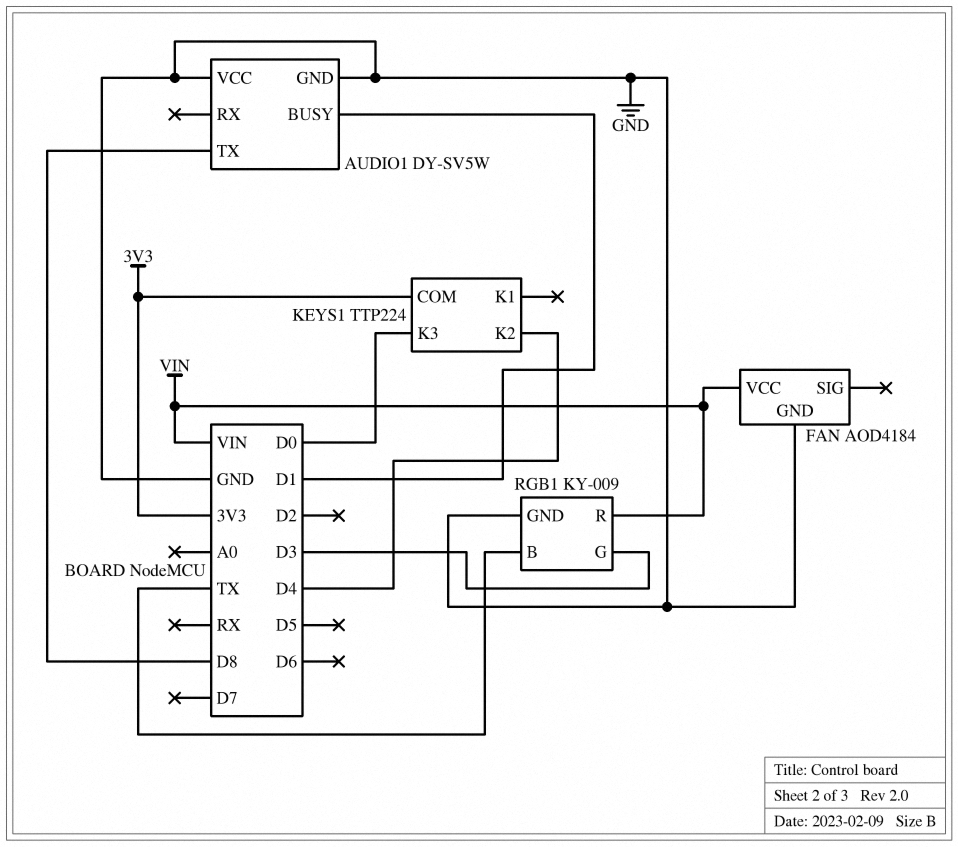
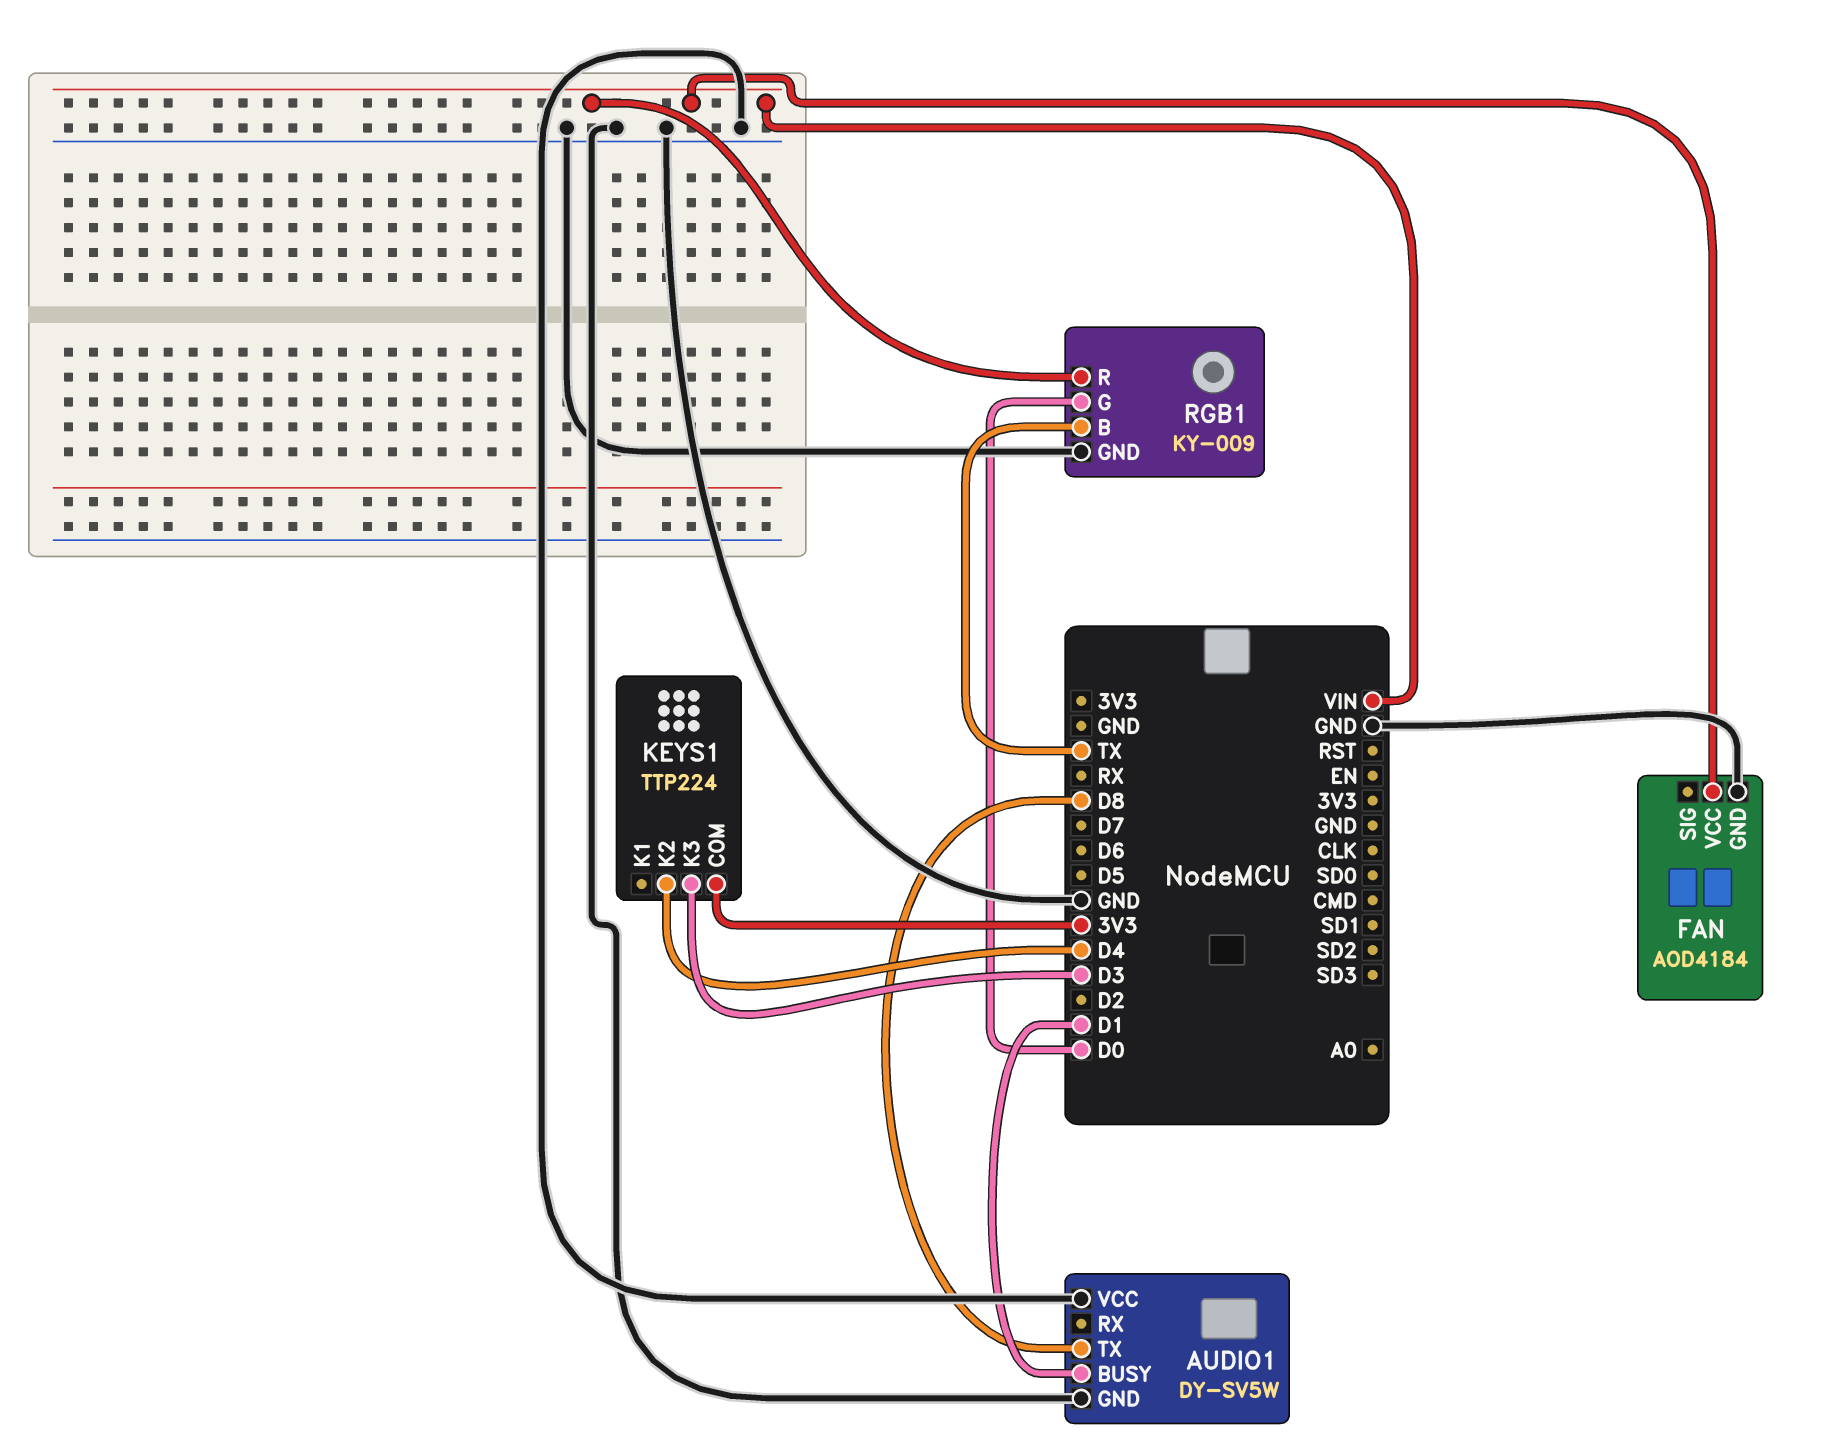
KEYS1 pin K3: D0 -> D3
RGB1 pin G: D3 -> D0

